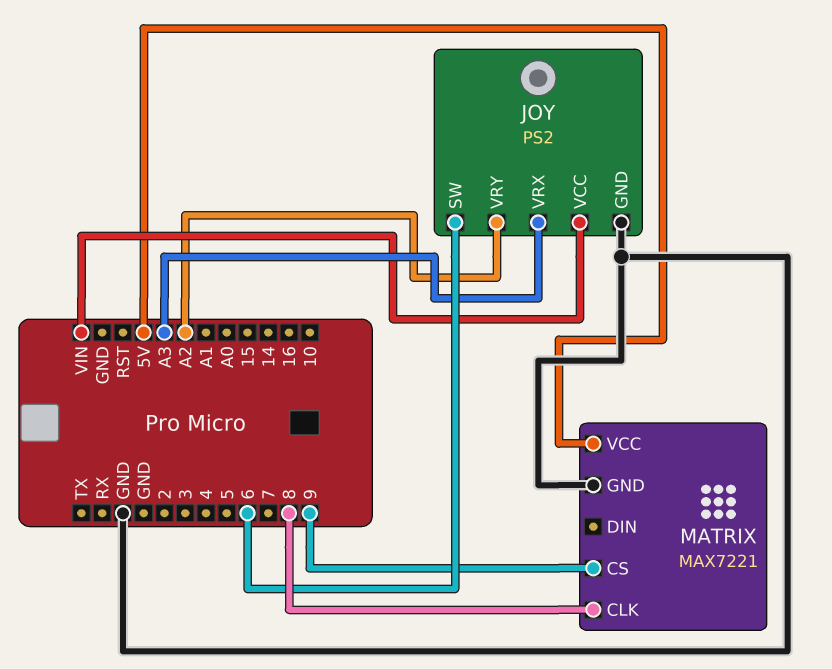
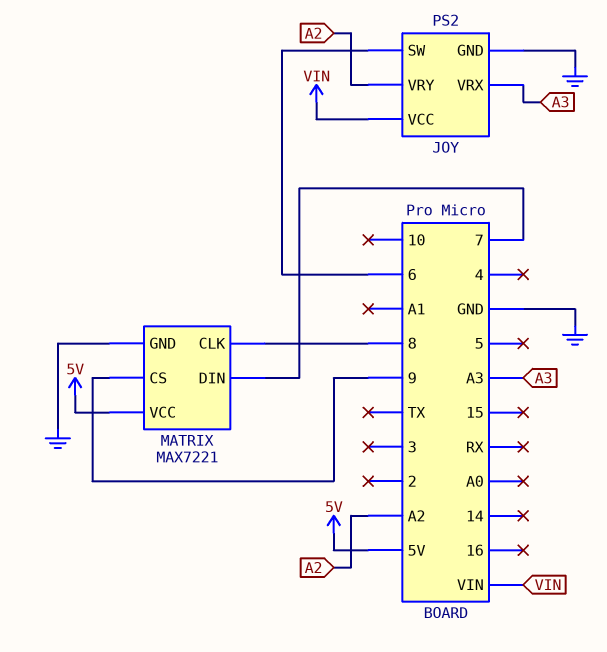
MATRIX pin DIN: none -> 7

